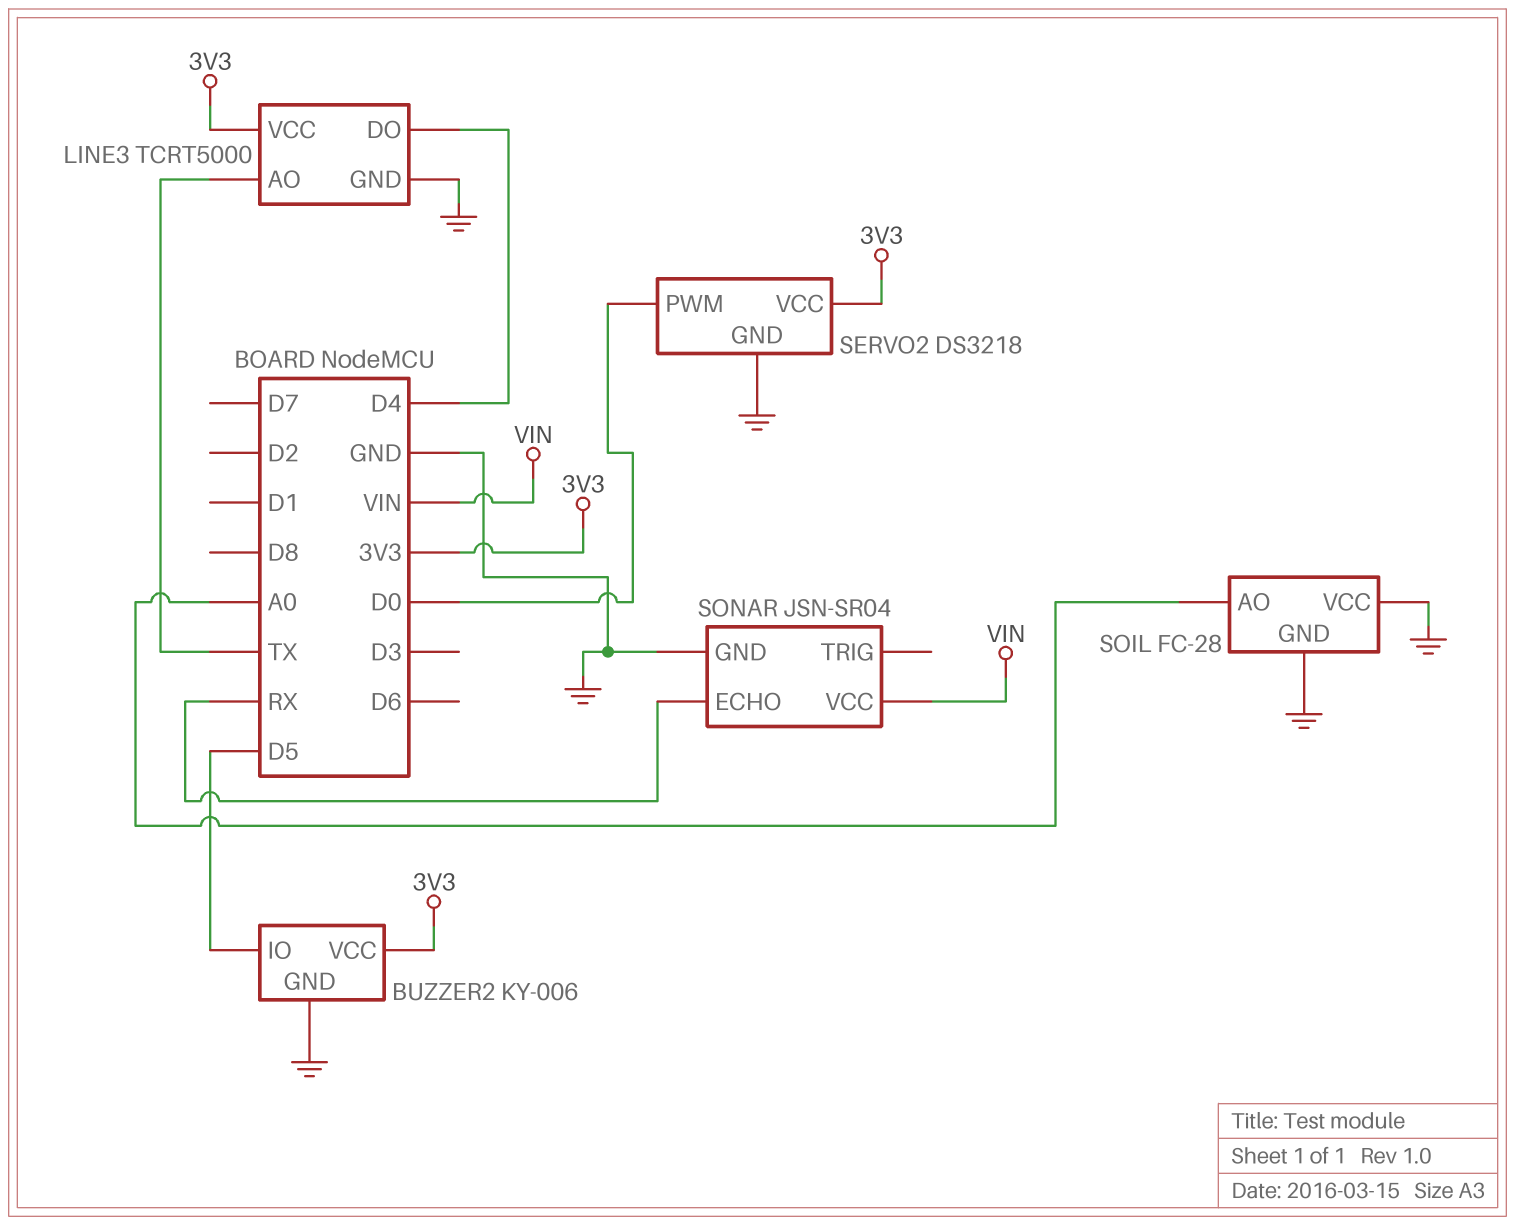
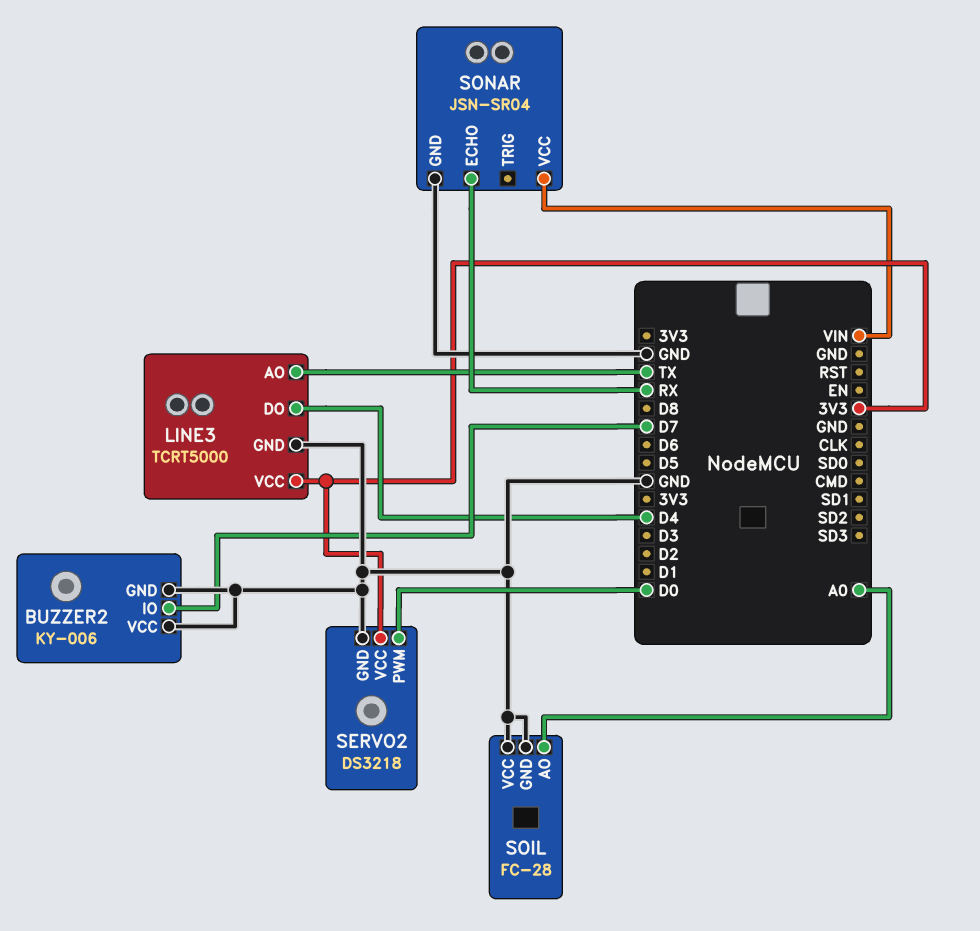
BUZZER2 pin IO: D5 -> D7
BUZZER2 pin VCC: 3V3 -> GND

